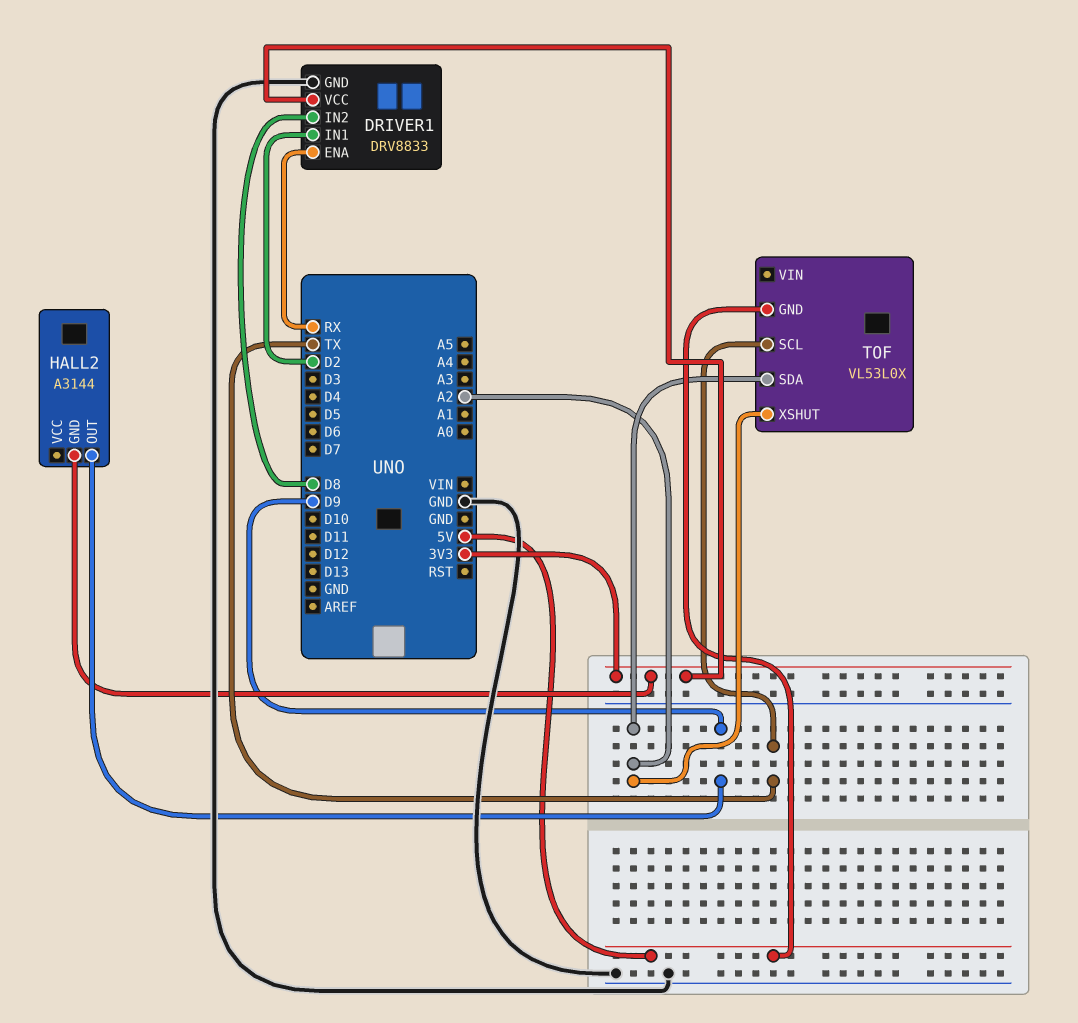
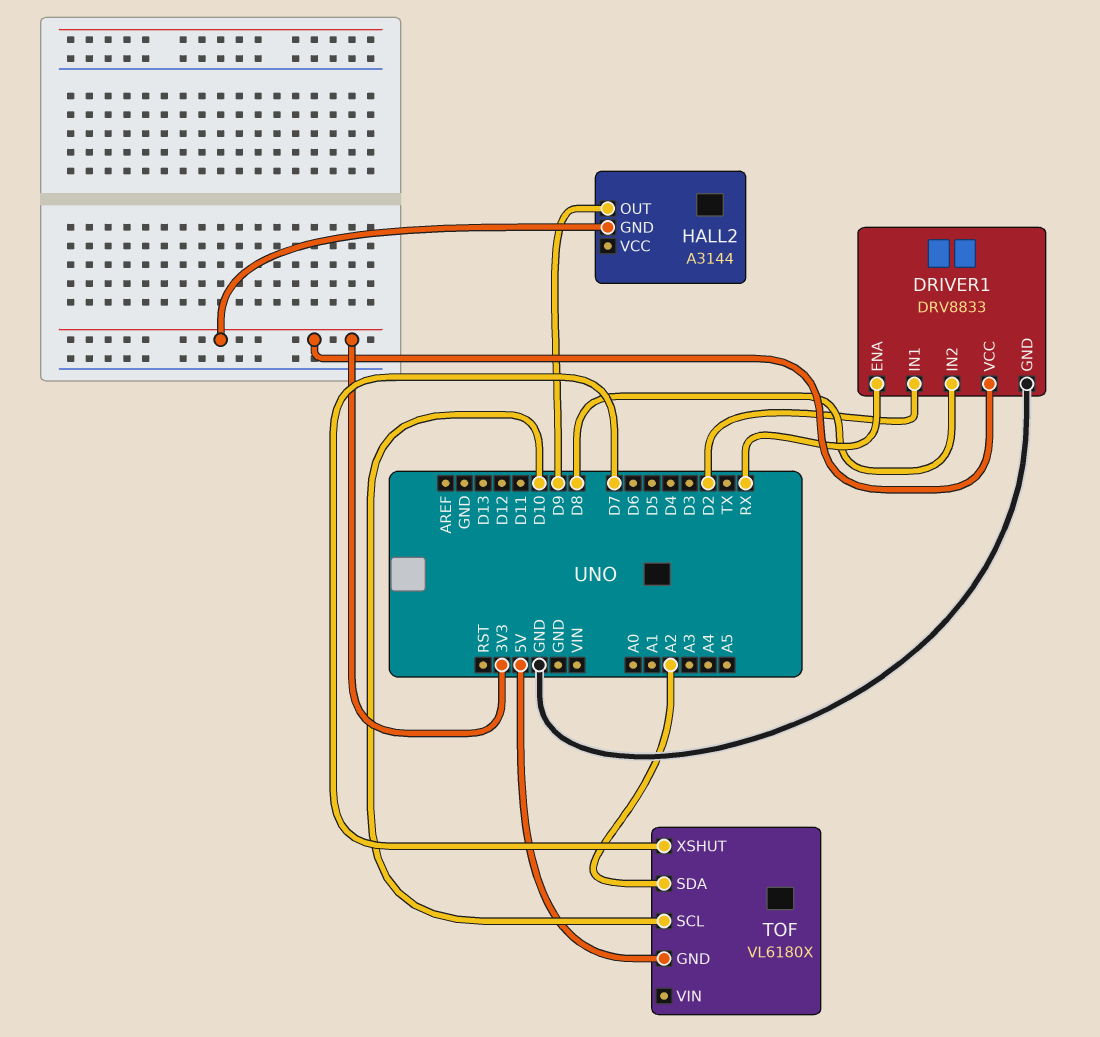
TOF: VL53L0X -> VL6180X
TOF pin SCL: TX -> D10
TOF pin XSHUT: A2 -> D7

